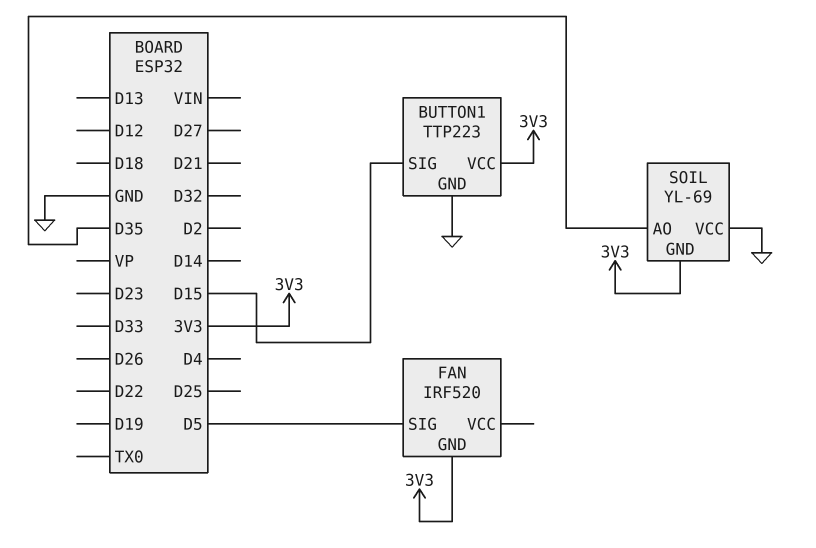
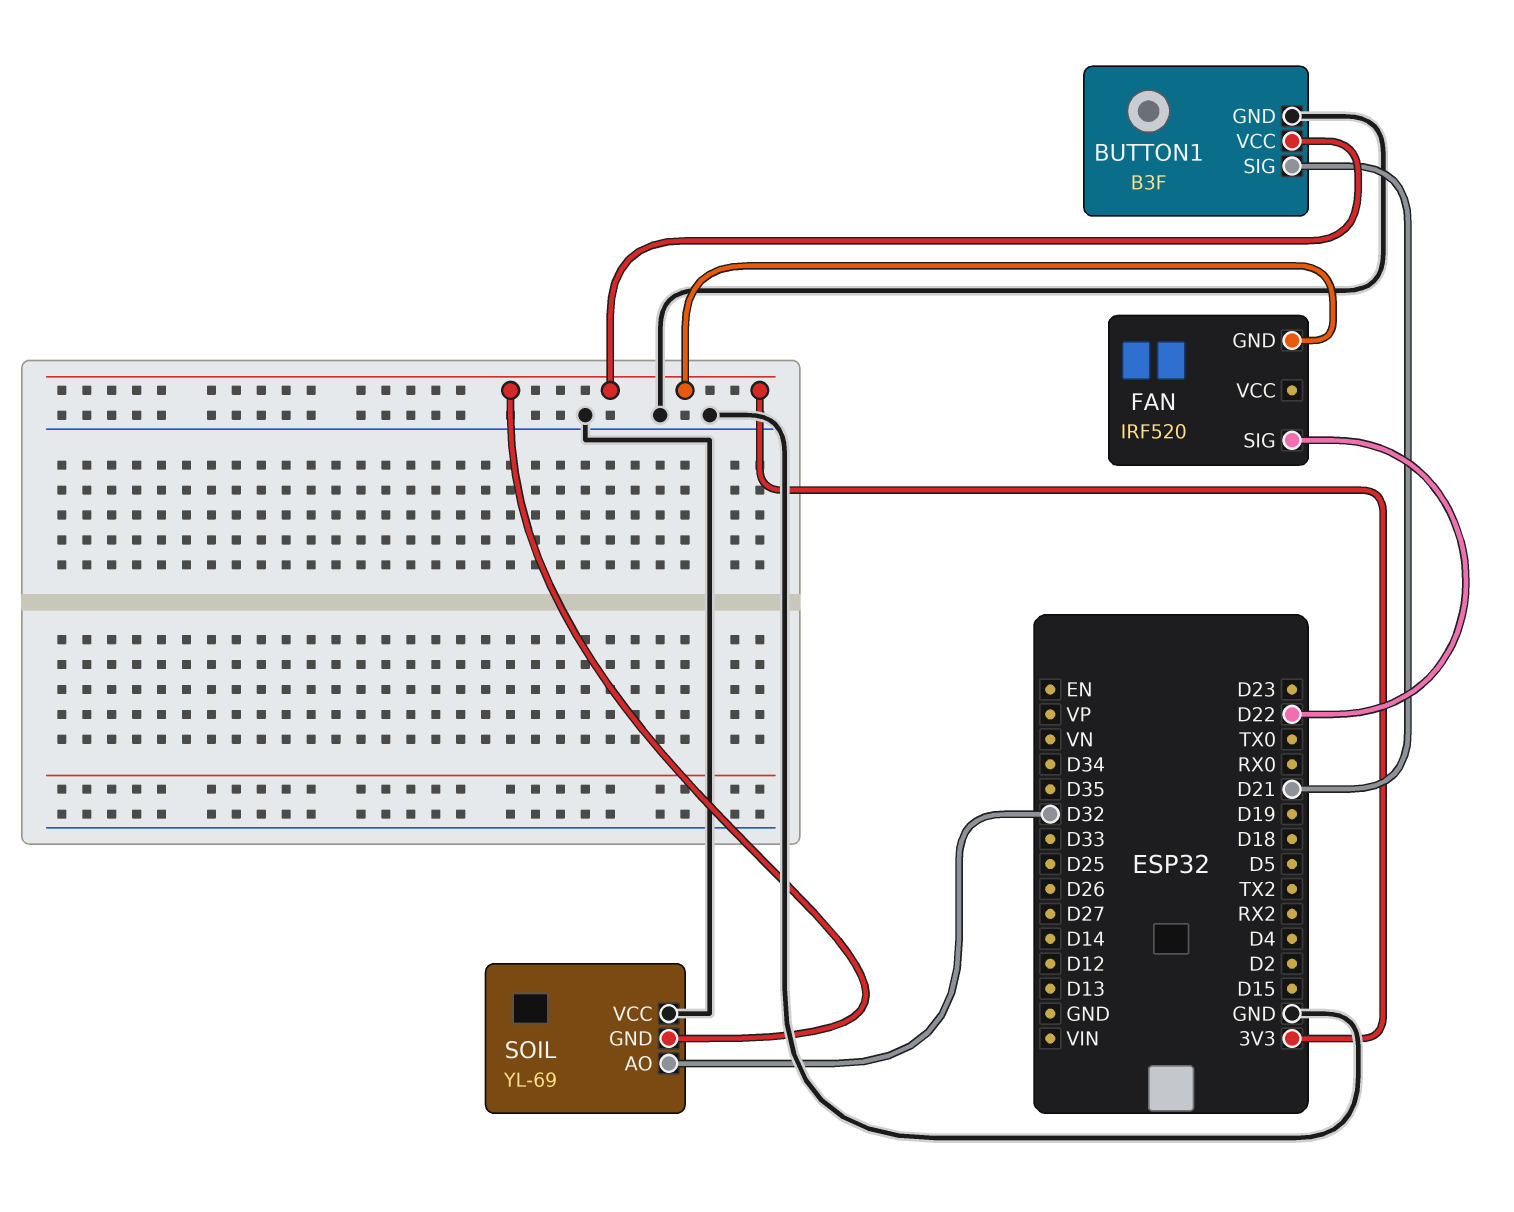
BUTTON1: TTP223 -> B3F
BUTTON1 pin SIG: D15 -> D21
FAN pin SIG: D5 -> D22
SOIL pin AO: D35 -> D32

